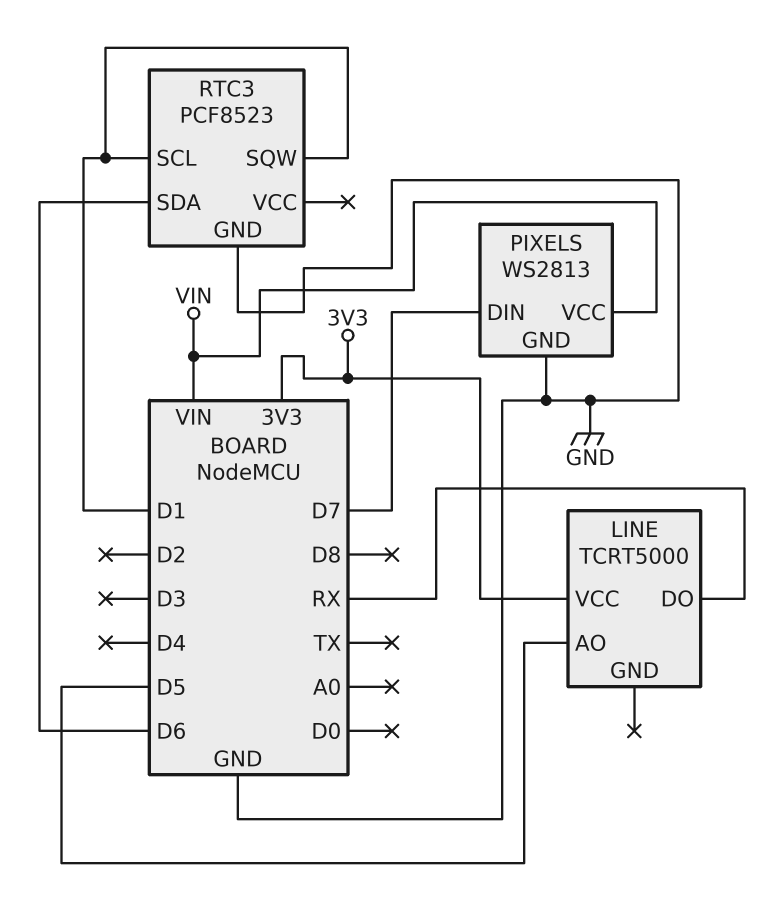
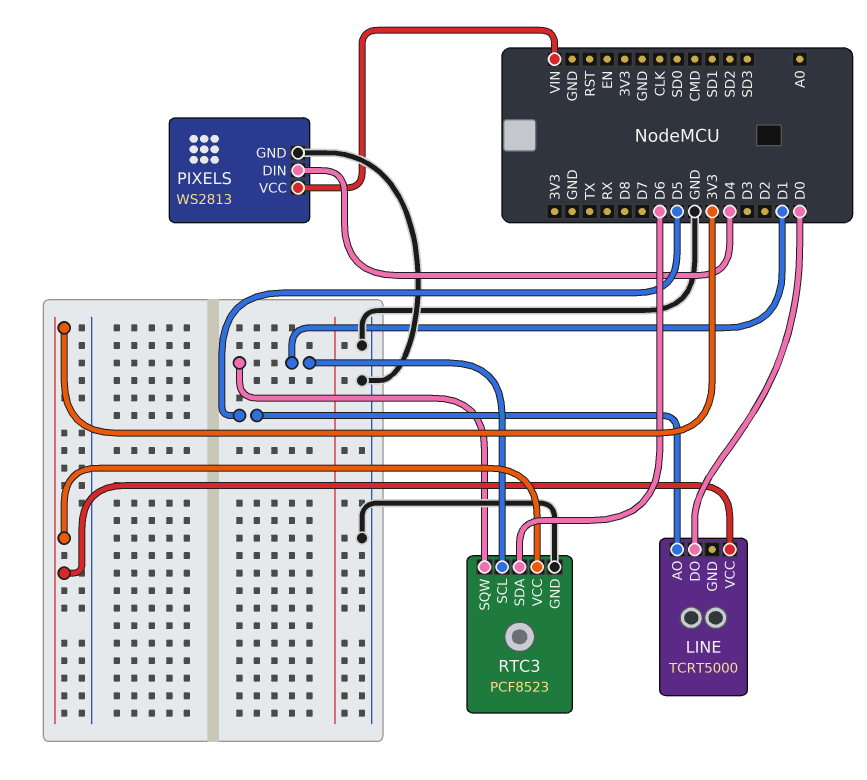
LINE pin DO: RX -> D0
PIXELS pin DIN: D7 -> D4
RTC3 pin VCC: none -> 3V3

